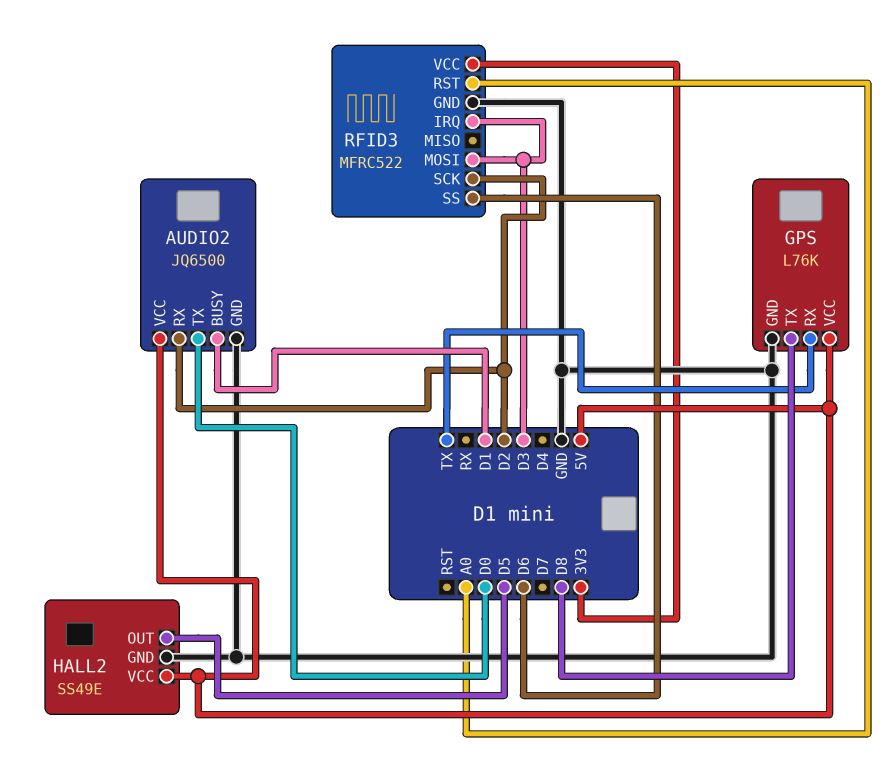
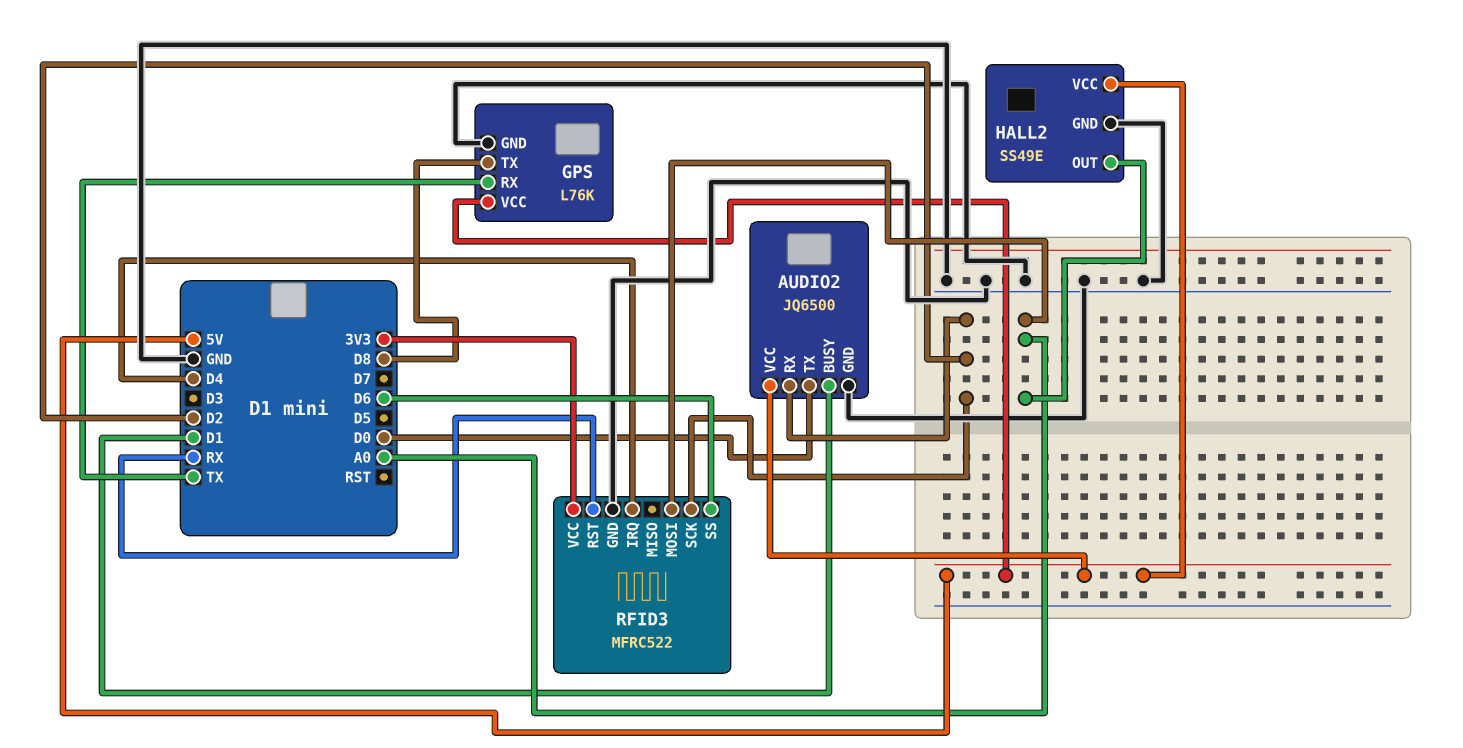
HALL2 pin OUT: D5 -> A0
RFID3 pin IRQ: D3 -> D4
RFID3 pin MOSI: D3 -> A0
RFID3 pin RST: A0 -> RX

